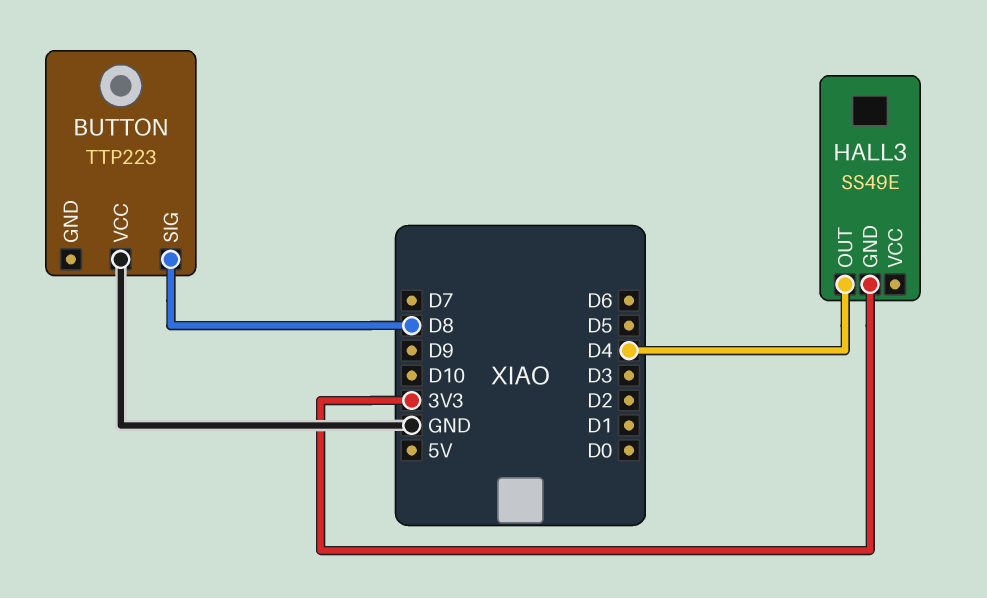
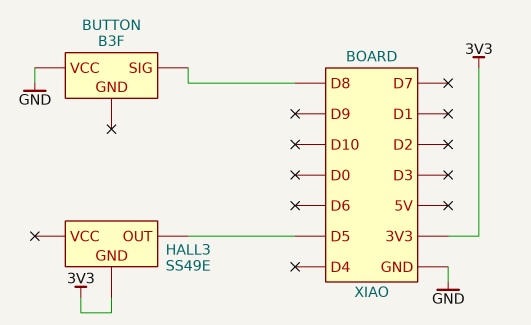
BUTTON: TTP223 -> B3F
HALL3 pin OUT: D4 -> D5

